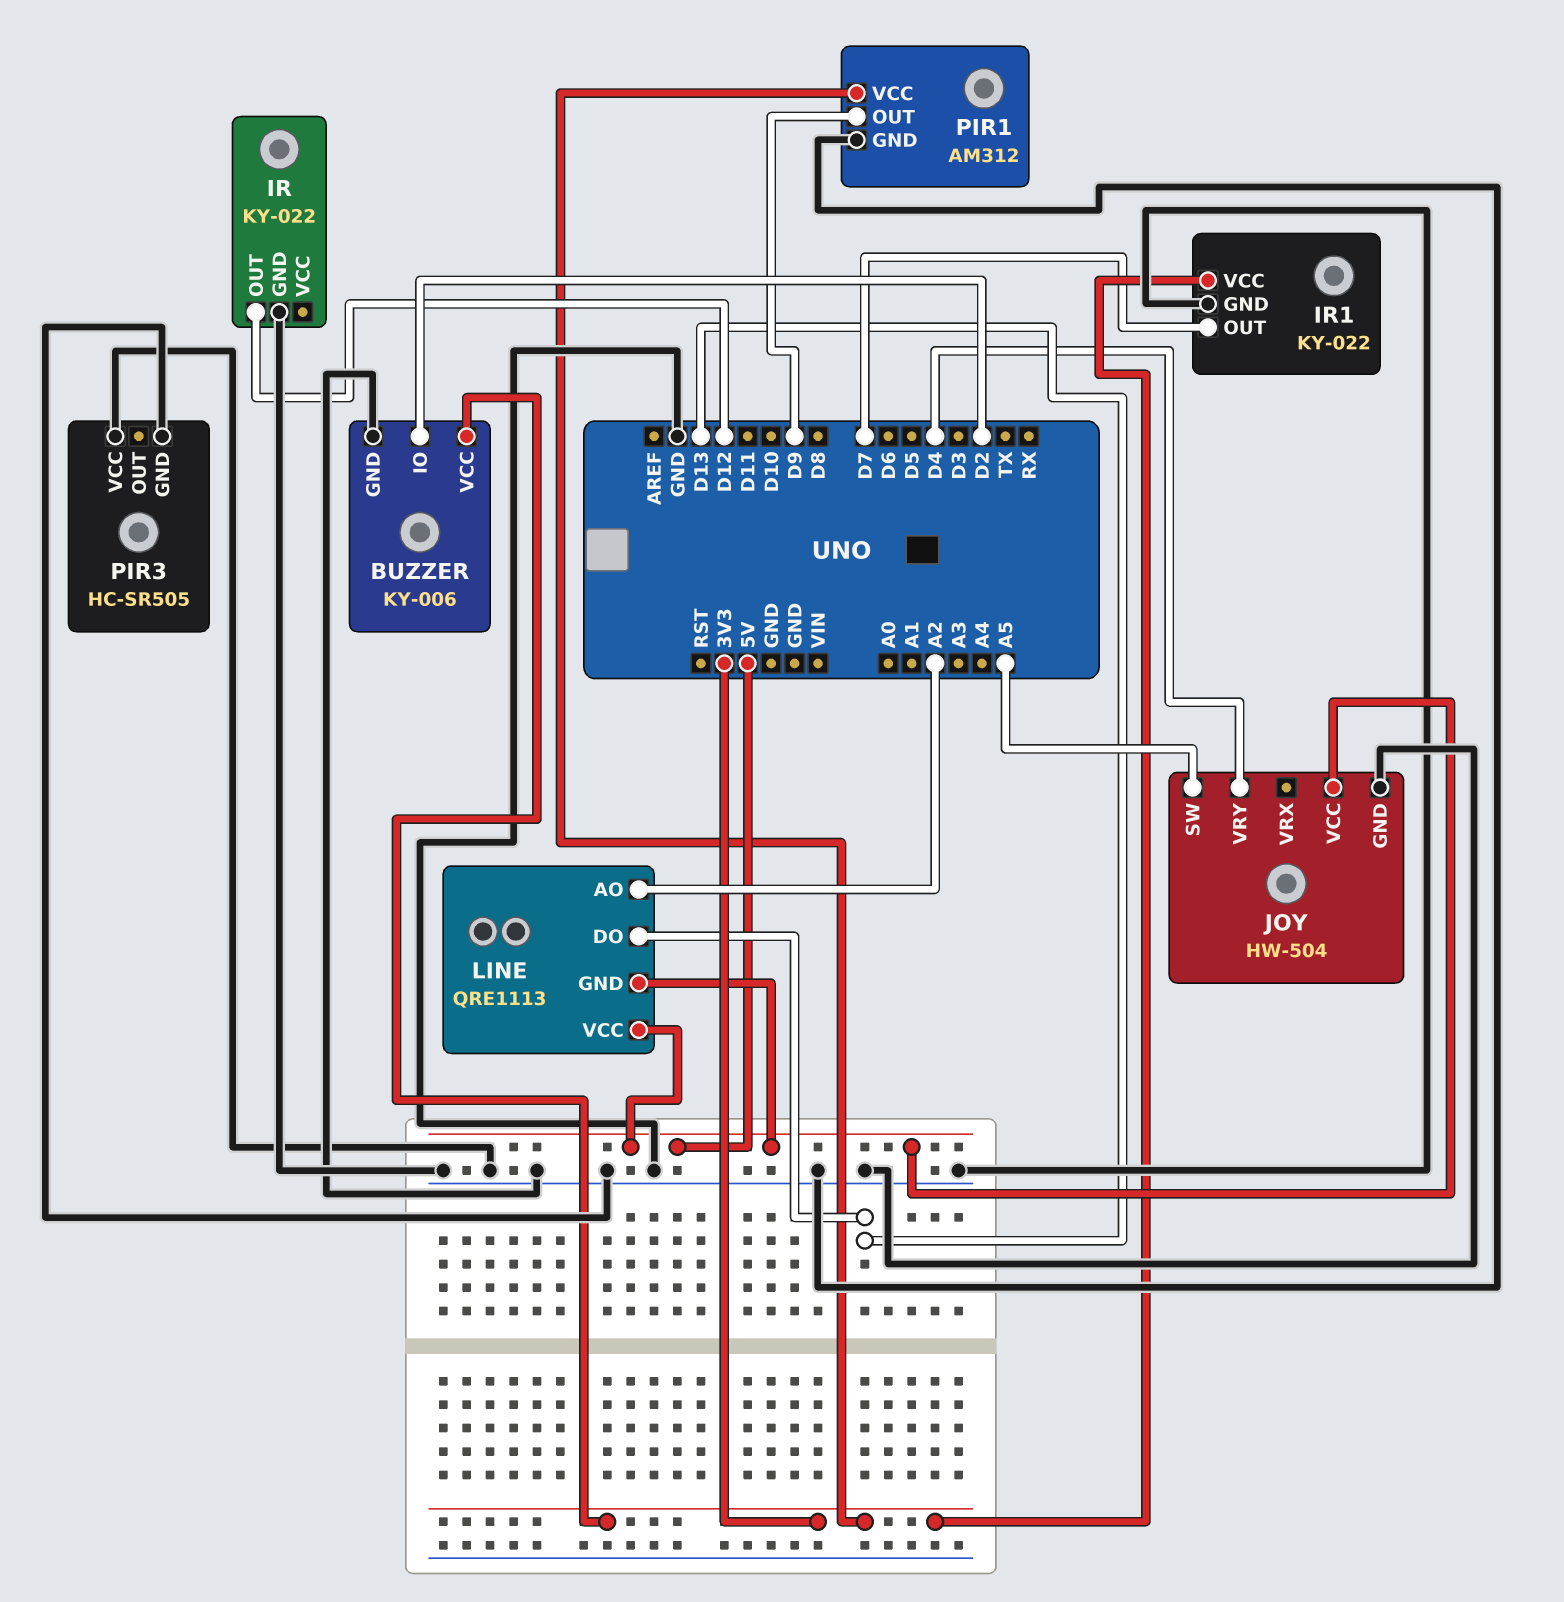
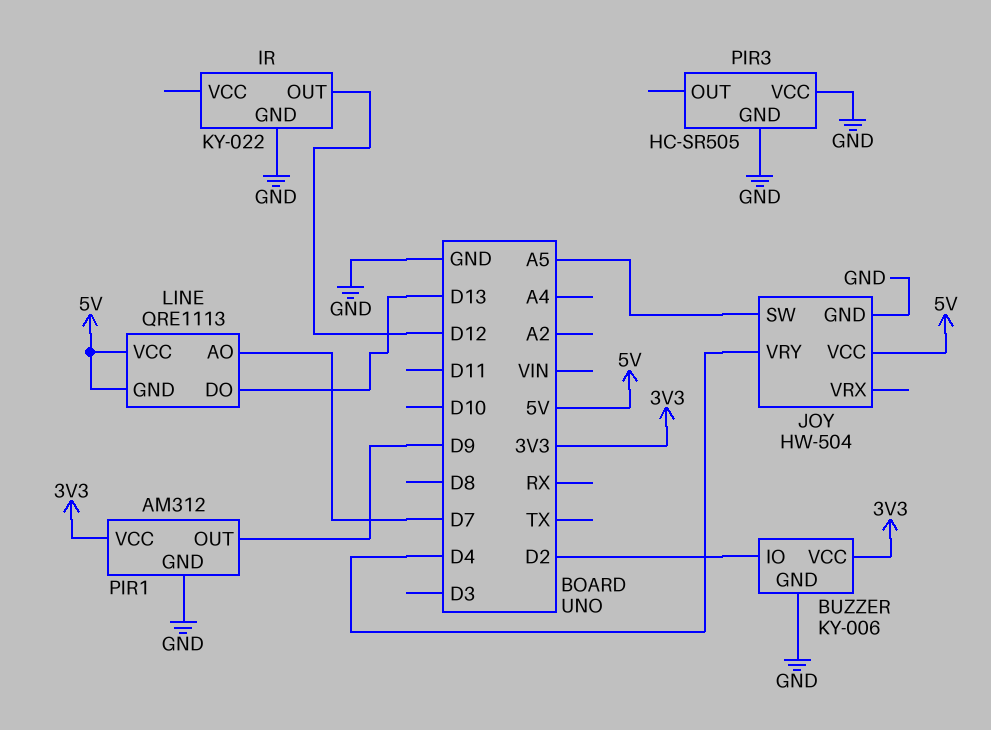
IR1: KY-022 -> none
IR1 pin GND: GND -> none
IR1 pin OUT: D7 -> none
IR1 pin VCC: 3V3 -> none
LINE pin AO: A2 -> D7

